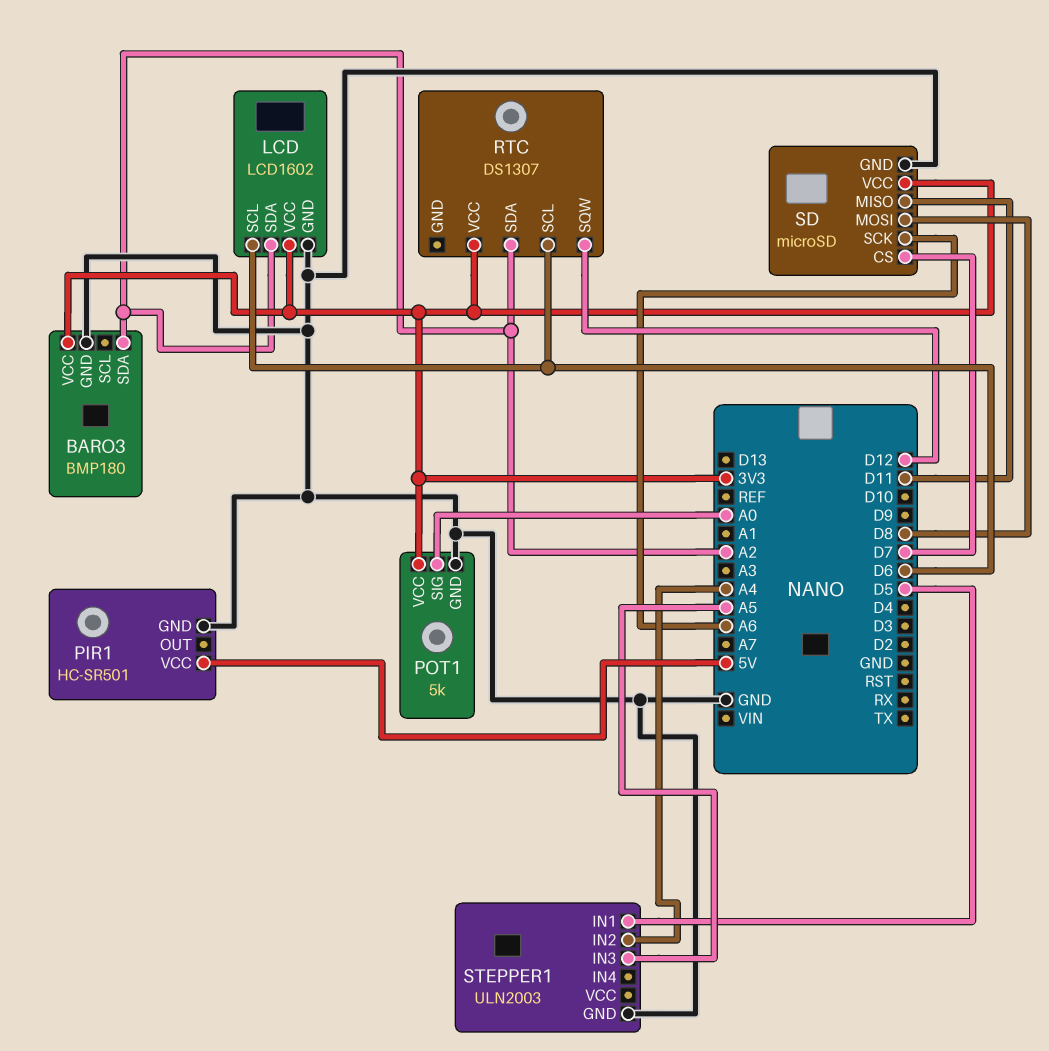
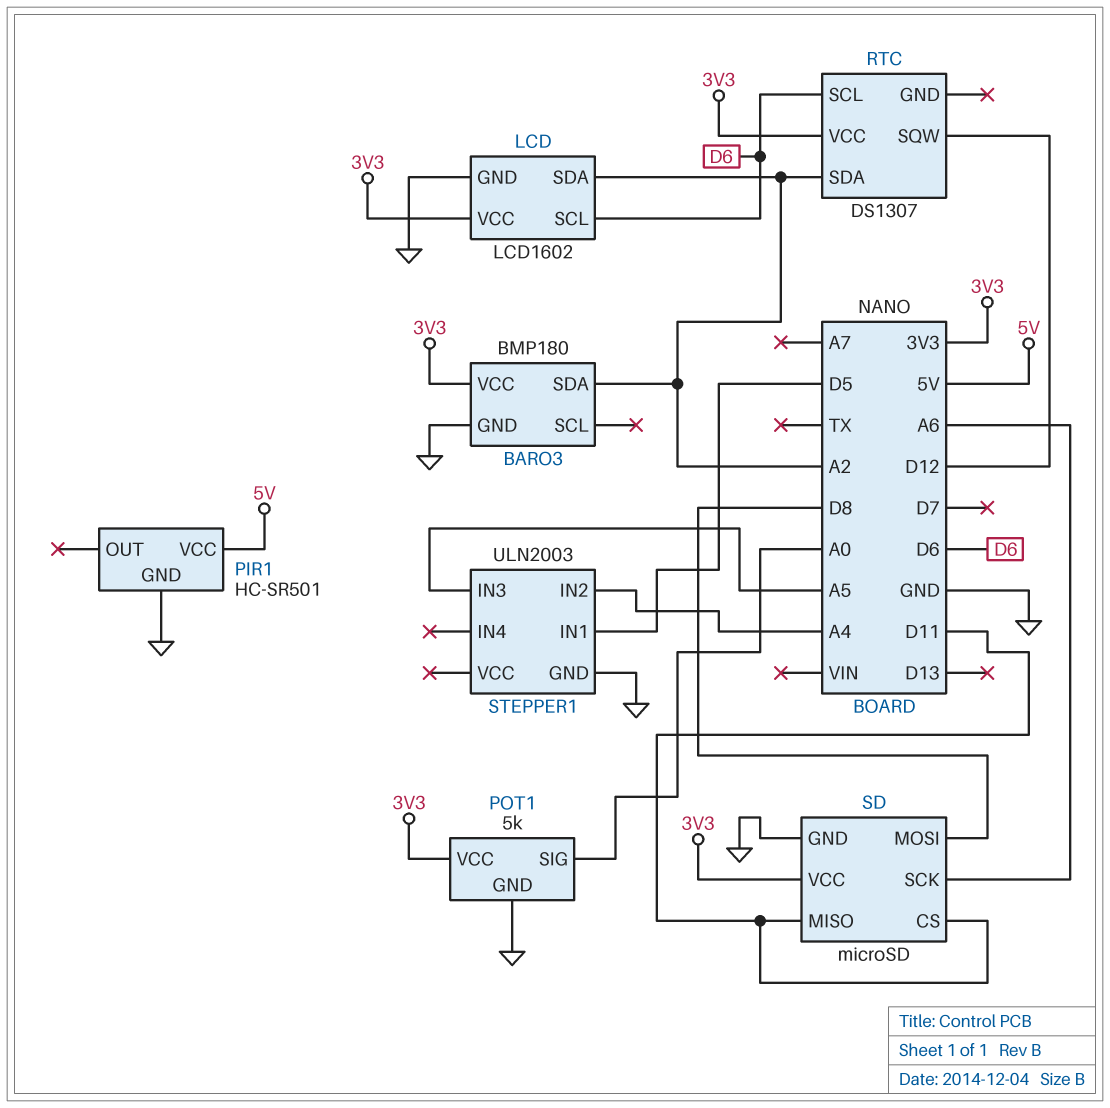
SD pin CS: D7 -> D11

